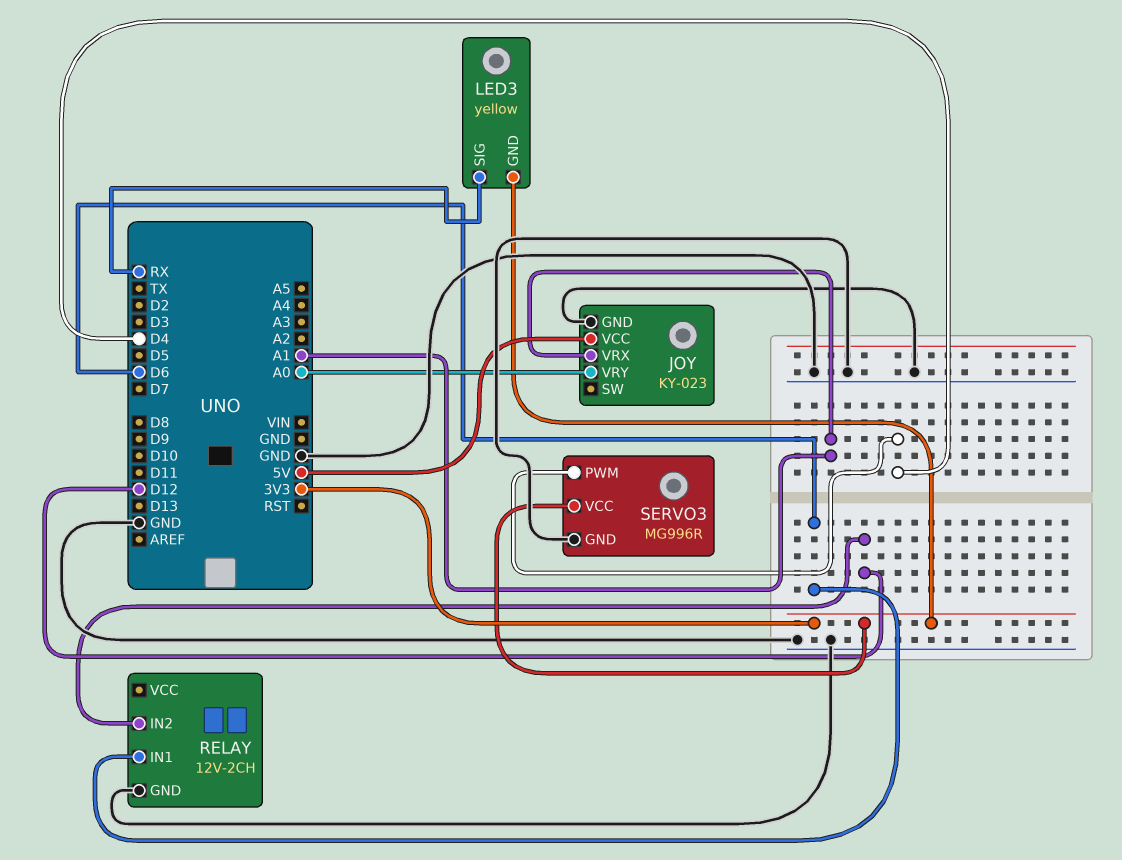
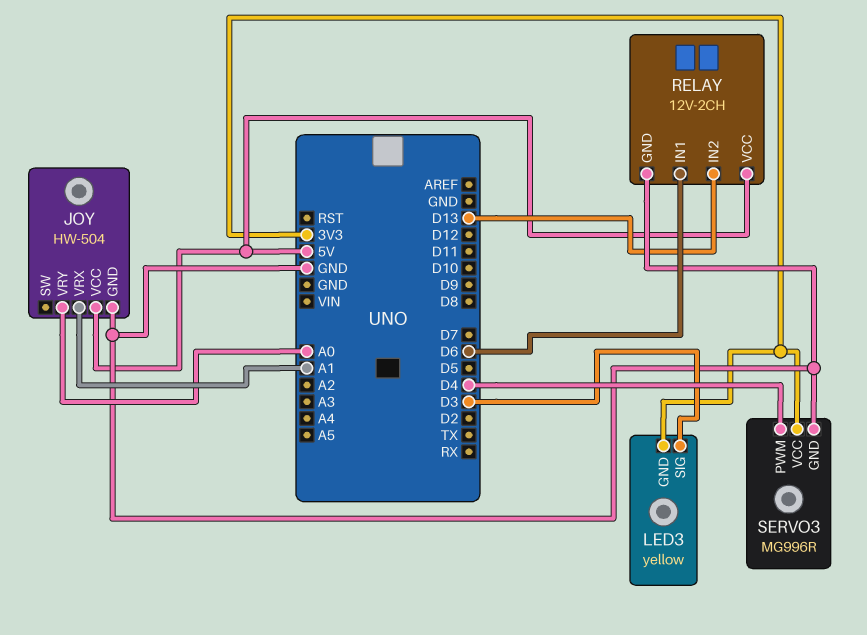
JOY: KY-023 -> HW-504
LED3 pin SIG: RX -> D3
RELAY pin IN2: D12 -> D13
RELAY pin VCC: none -> 5V

